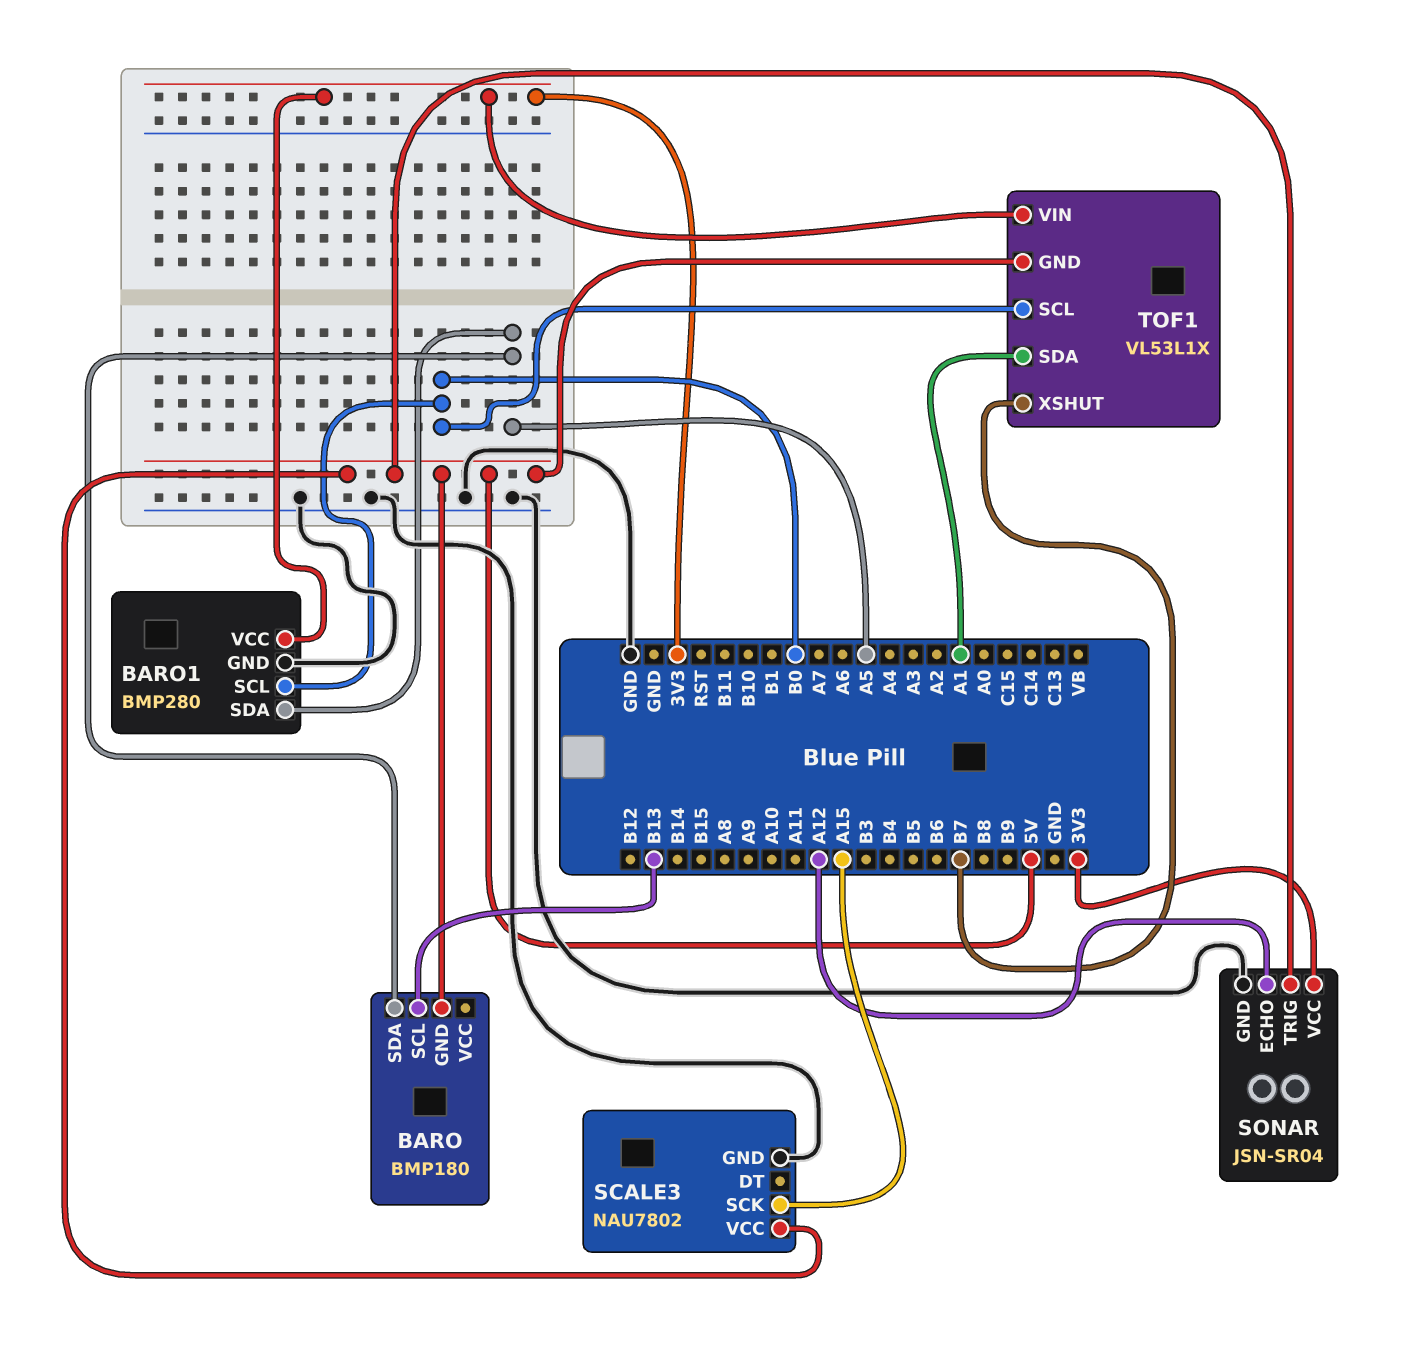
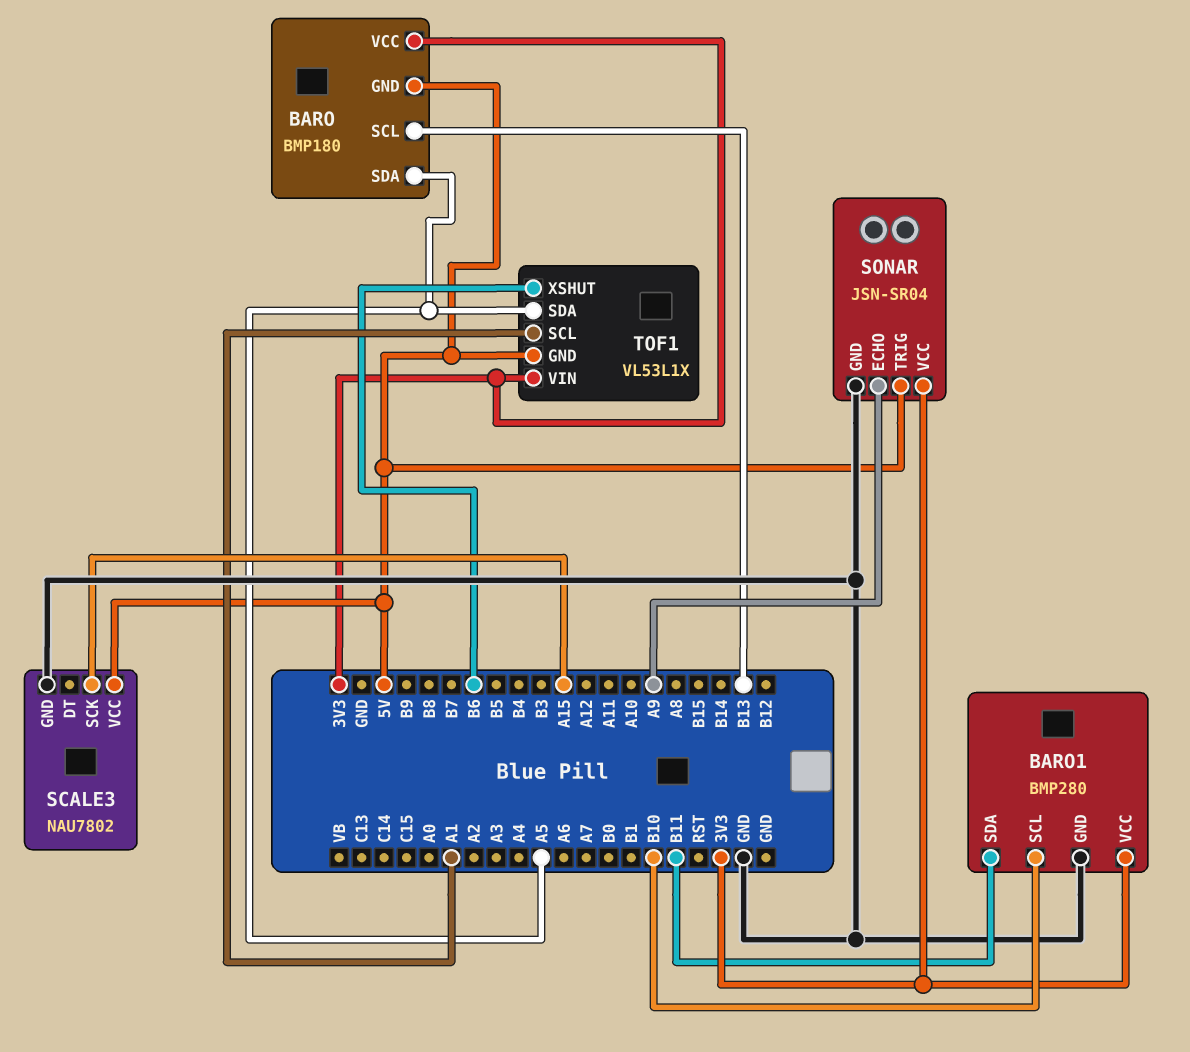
BARO pin VCC: none -> 3V3
BARO1 pin SCL: B0 -> B10
BARO1 pin SDA: A5 -> B11
SONAR pin ECHO: A12 -> A9
TOF1 pin SCL: B0 -> A1
TOF1 pin SDA: A1 -> A5
TOF1 pin XSHUT: B7 -> B6

